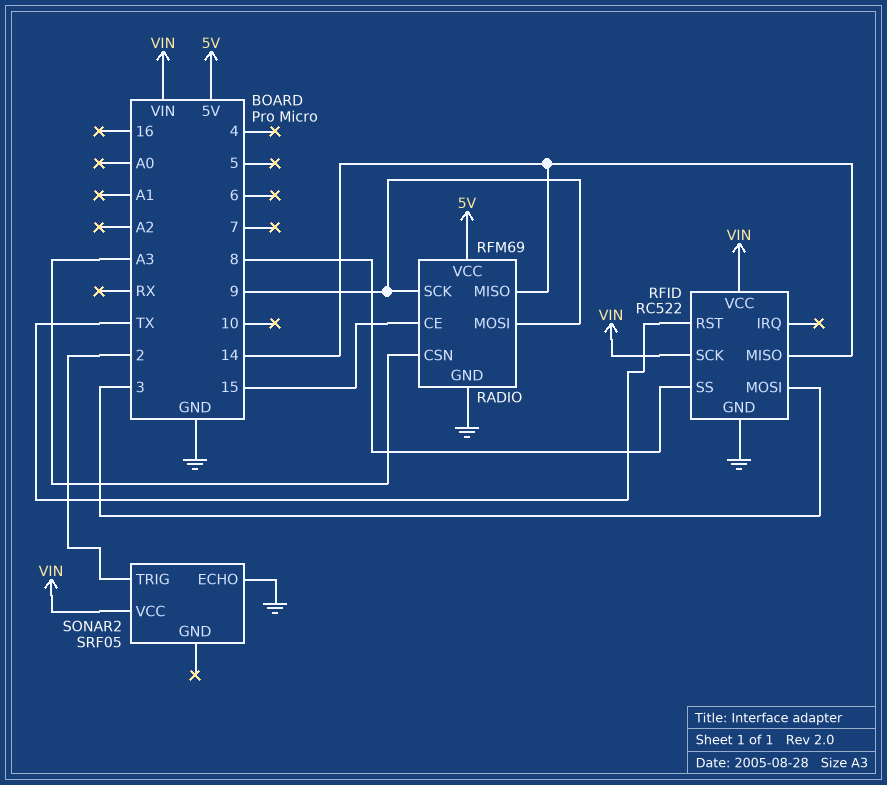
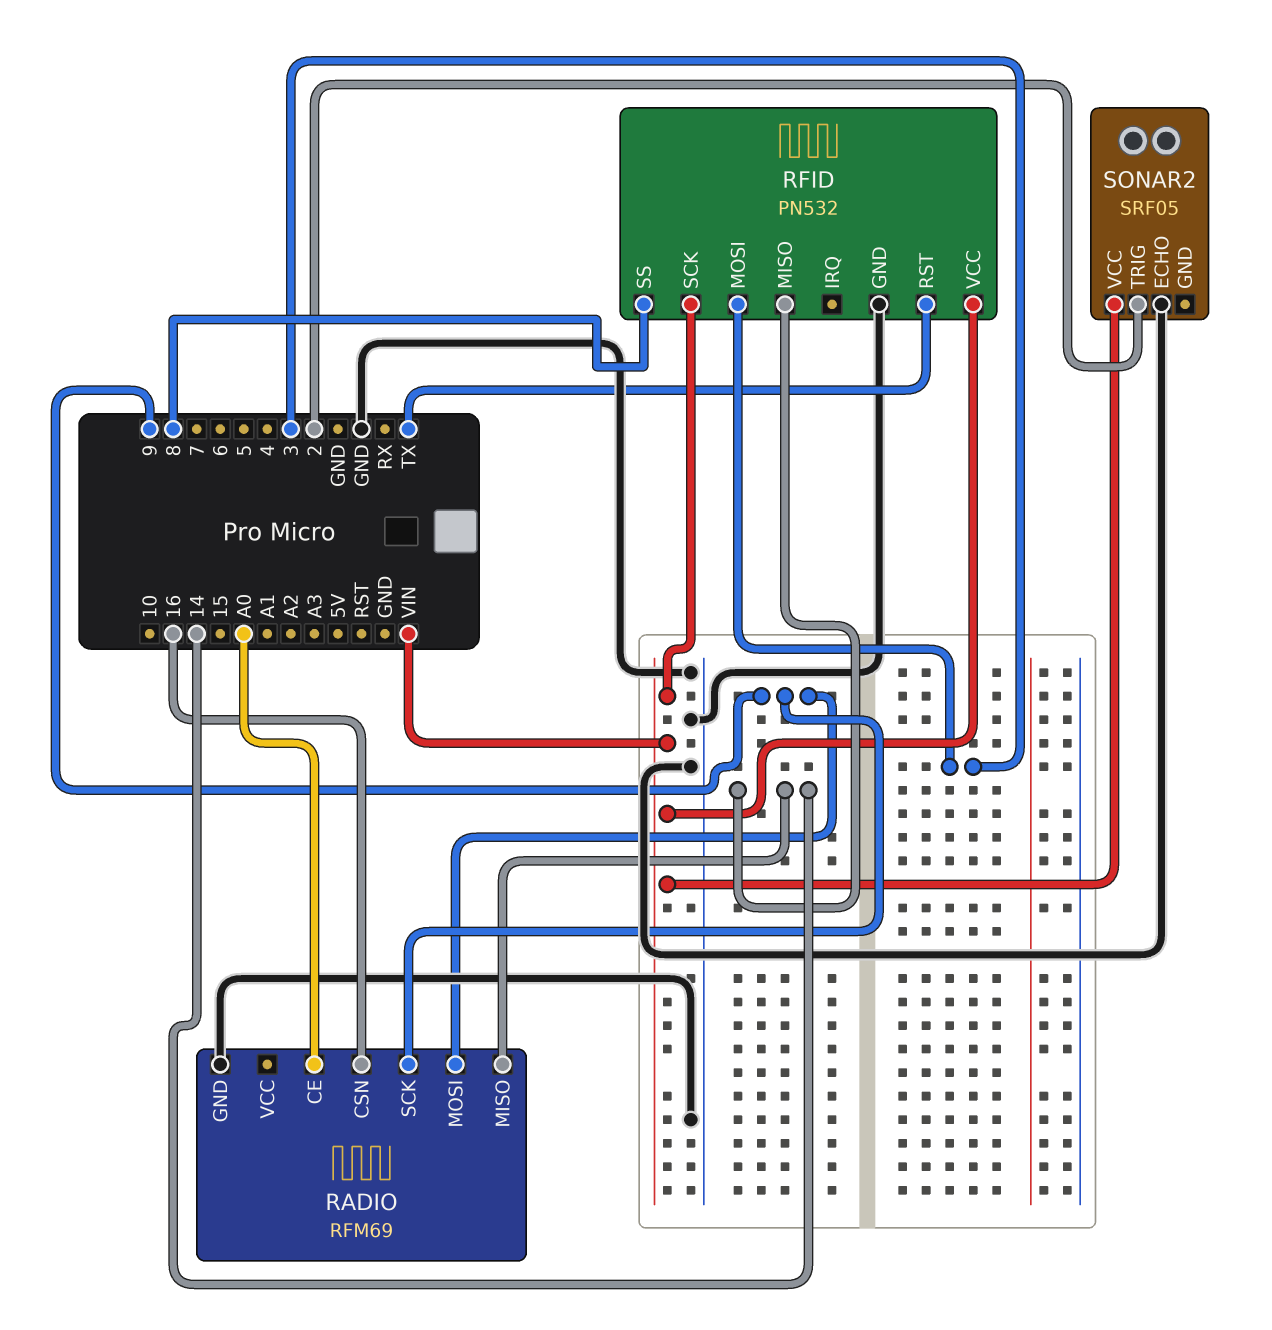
RADIO pin CE: 15 -> A0
RADIO pin CSN: A3 -> 16
RADIO pin VCC: 5V -> none
RFID: RC522 -> PN532

